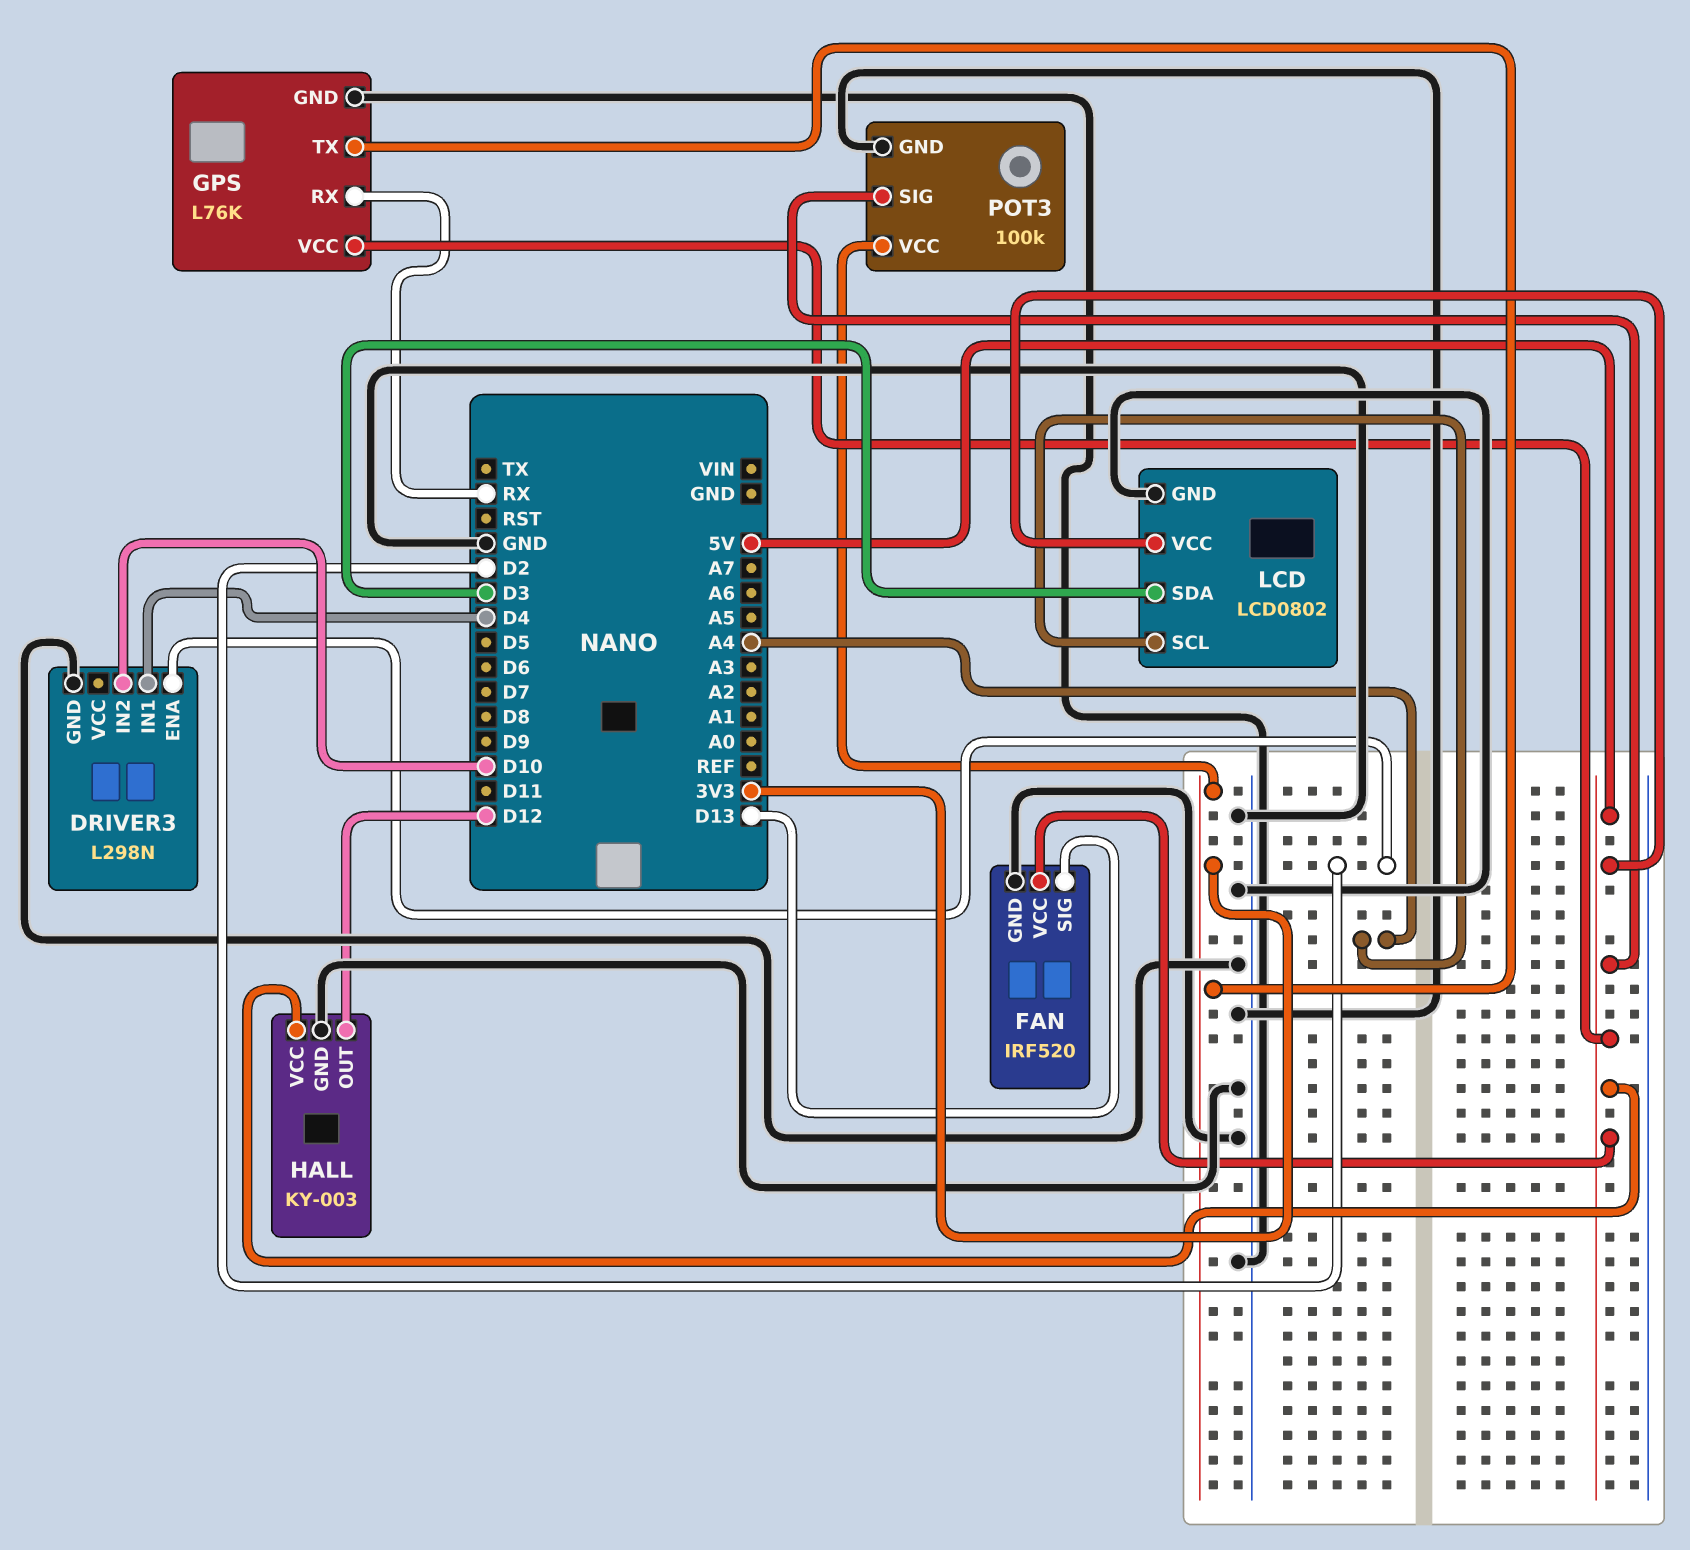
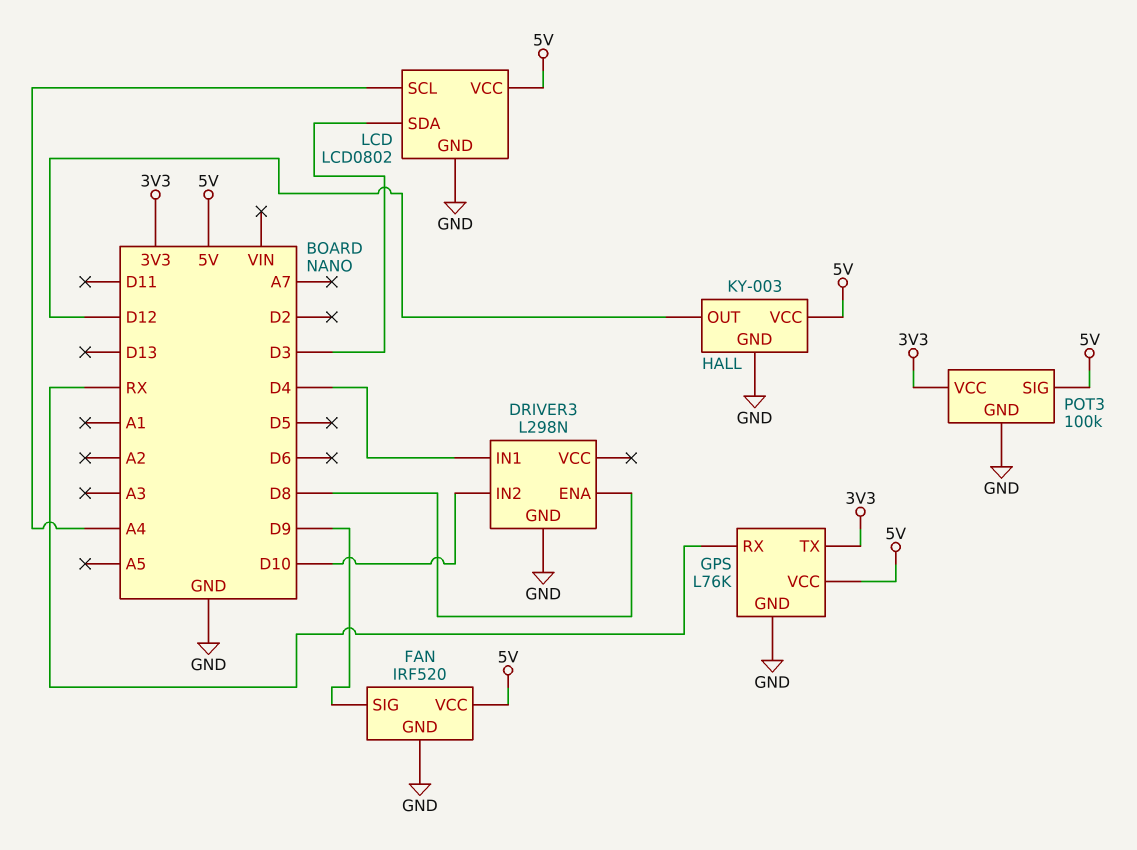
DRIVER3 pin ENA: D2 -> D8
FAN pin SIG: D13 -> D9

